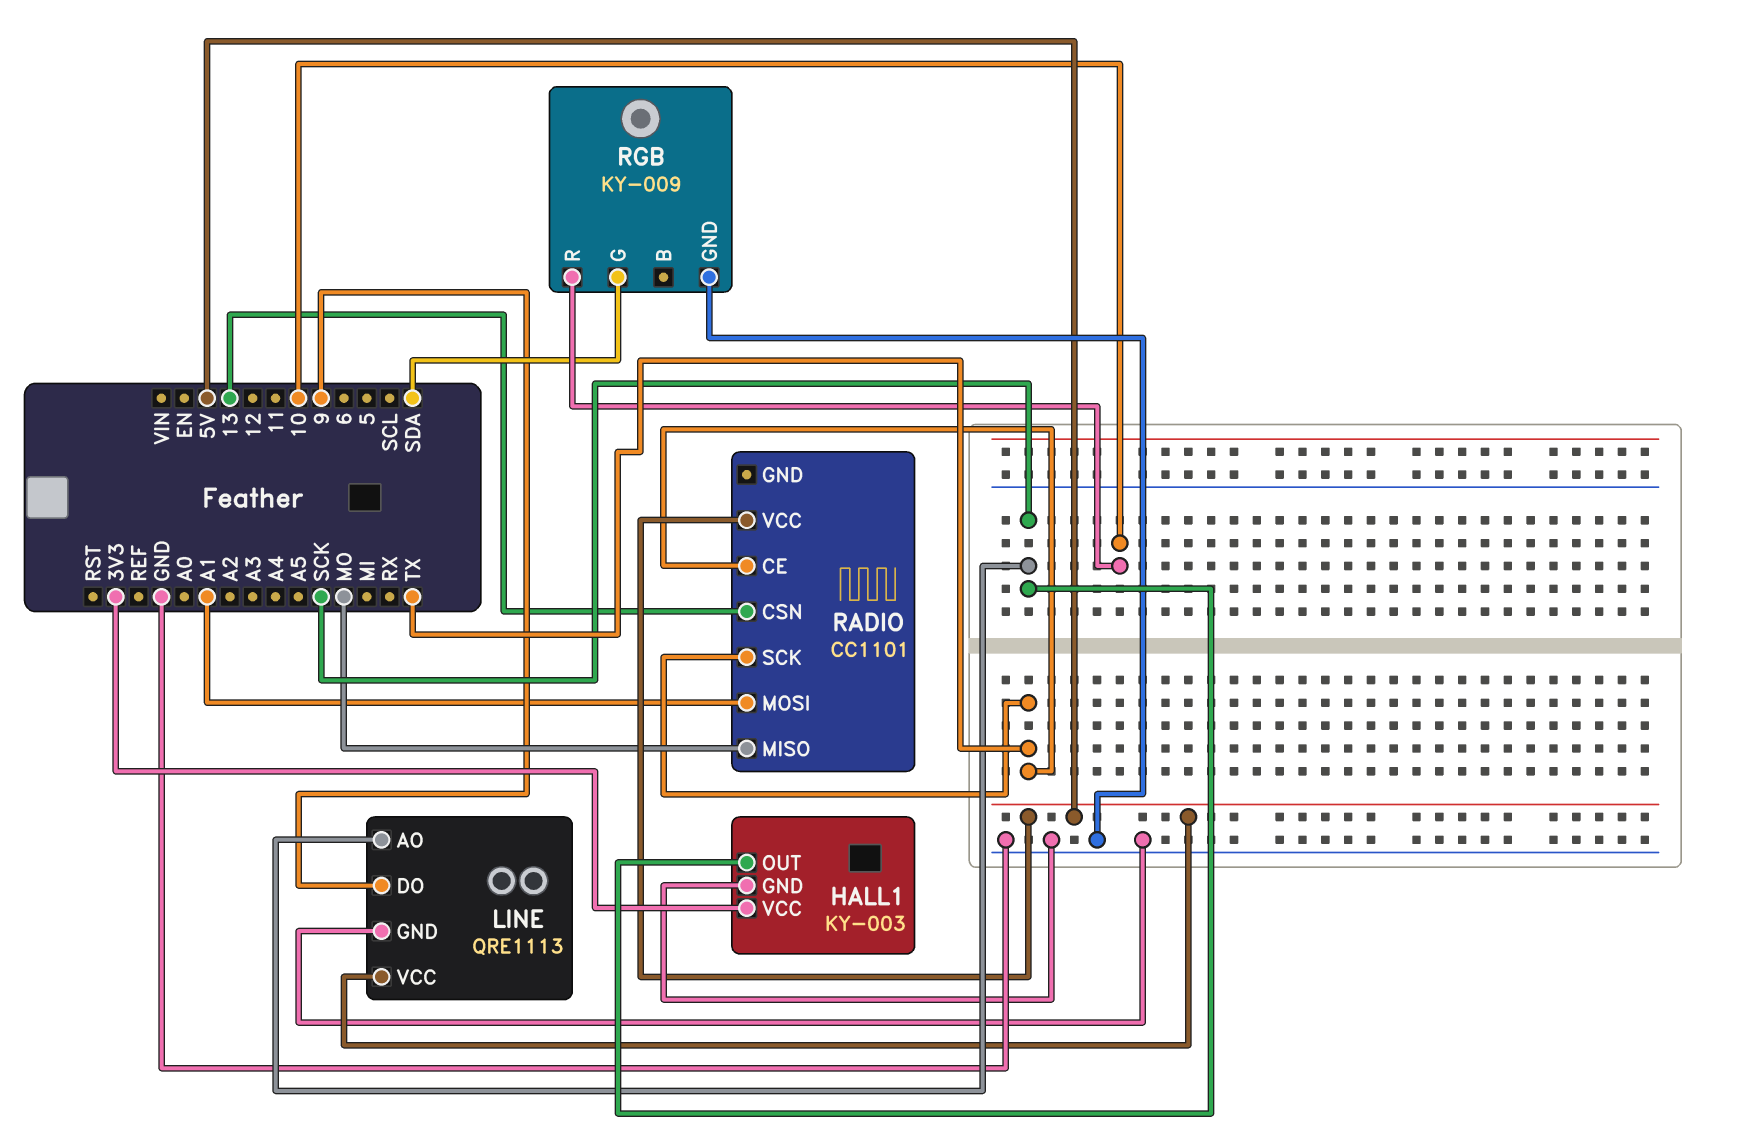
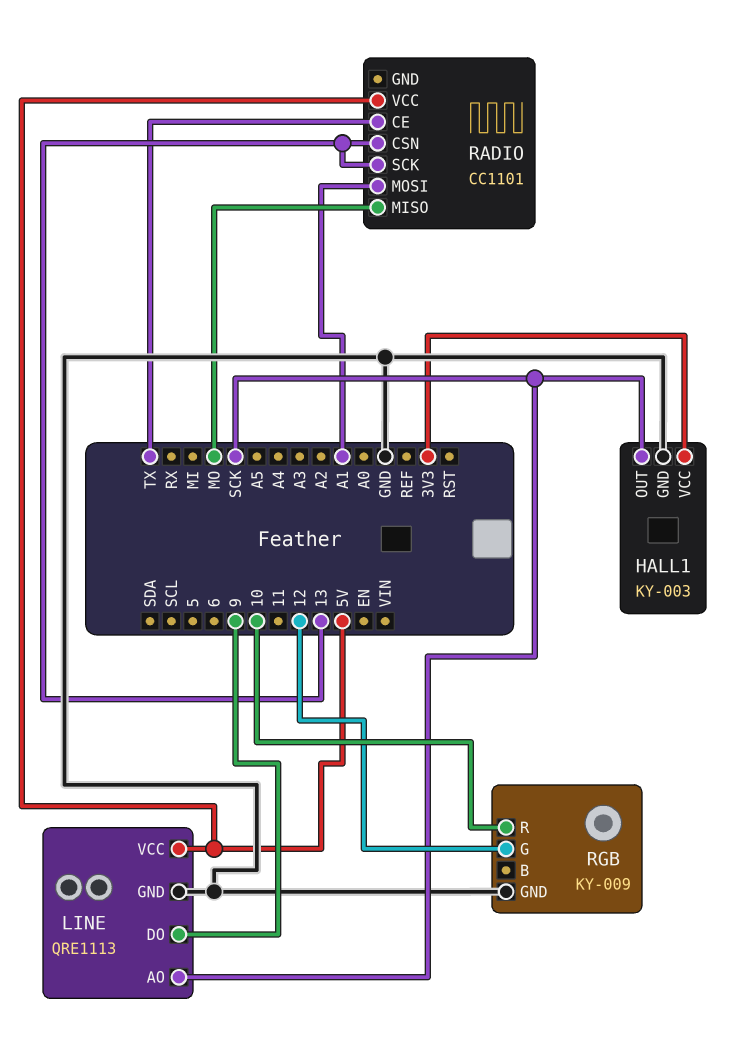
RADIO pin SCK: TX -> 13
RGB pin G: SDA -> 12

